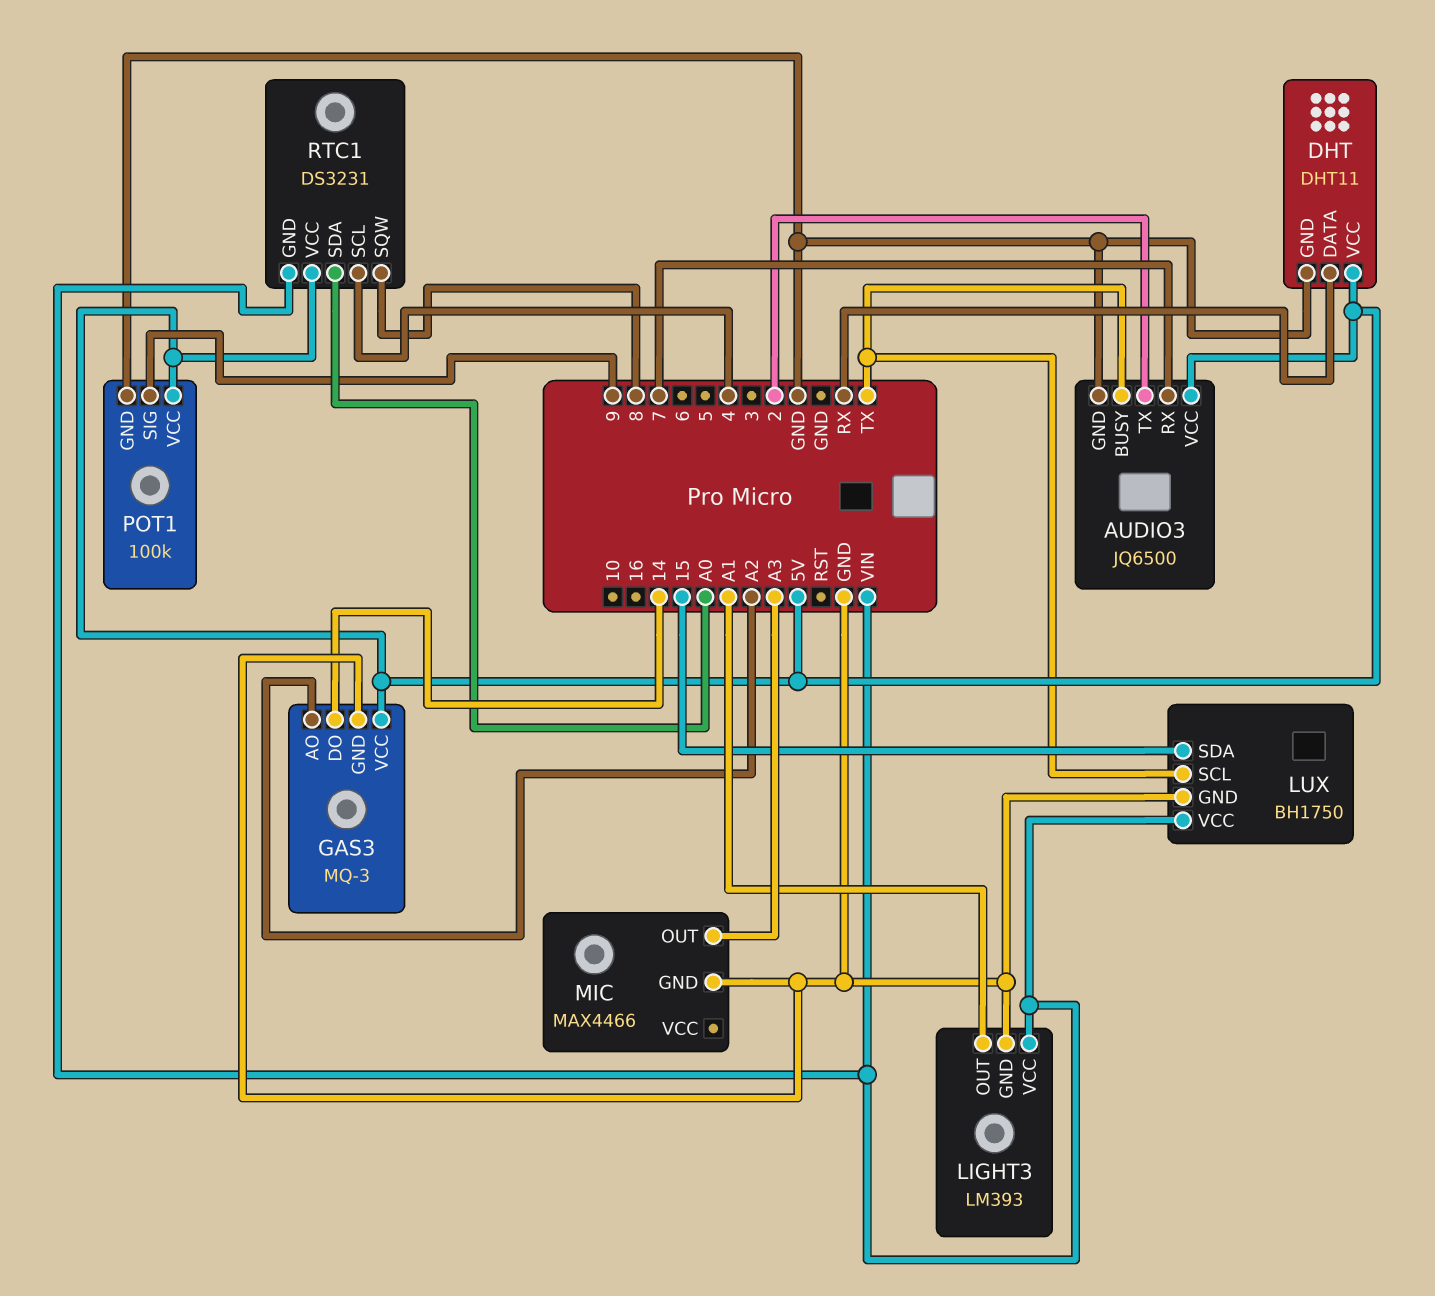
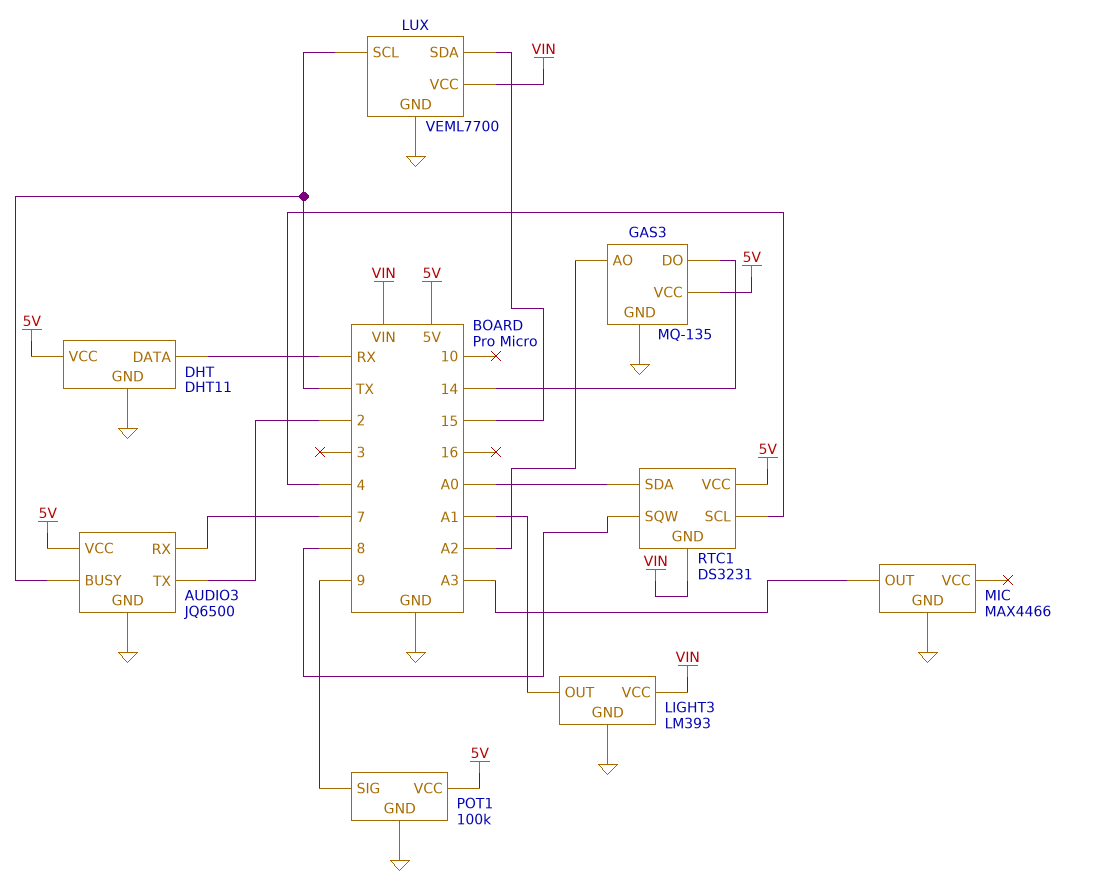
GAS3: MQ-3 -> MQ-135
LUX: BH1750 -> VEML7700

